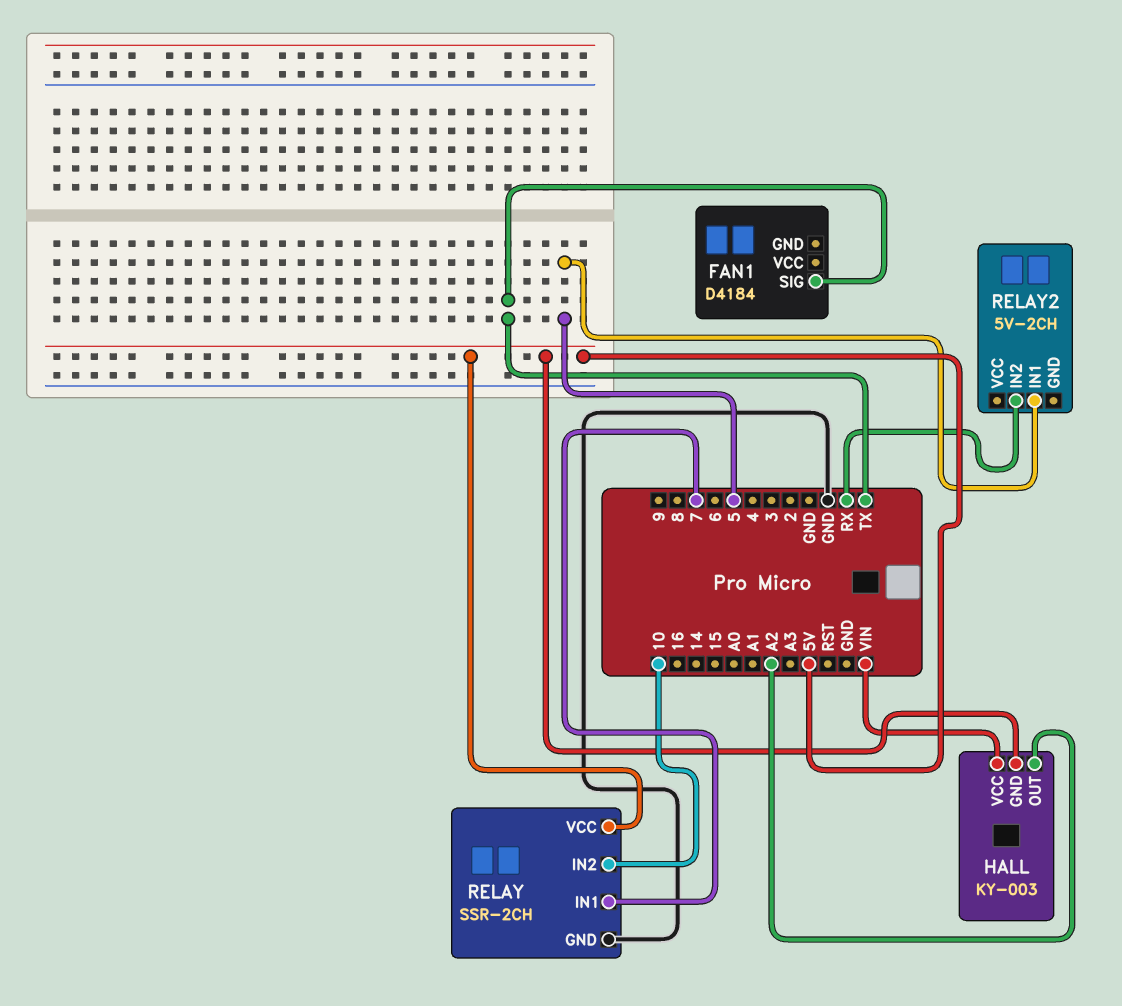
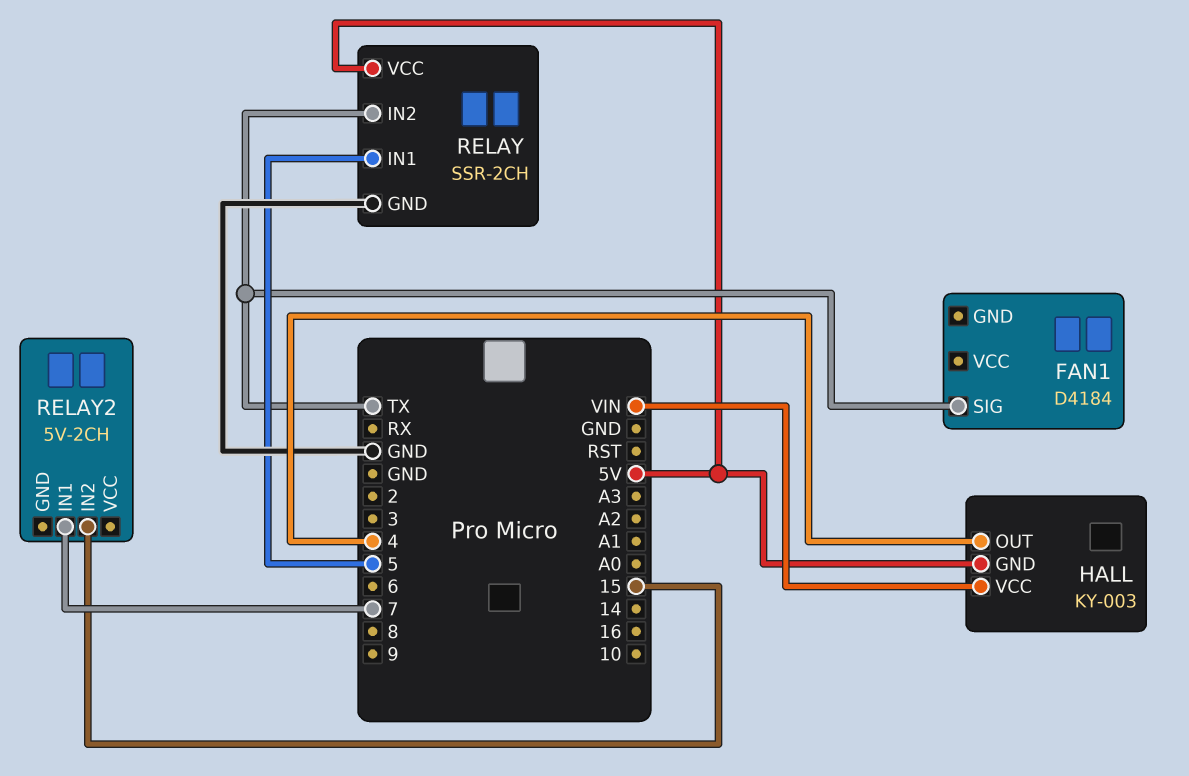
HALL pin OUT: A2 -> 4
RELAY pin IN1: 7 -> 5
RELAY pin IN2: 10 -> TX
RELAY2 pin IN1: 5 -> 7
RELAY2 pin IN2: RX -> 15

